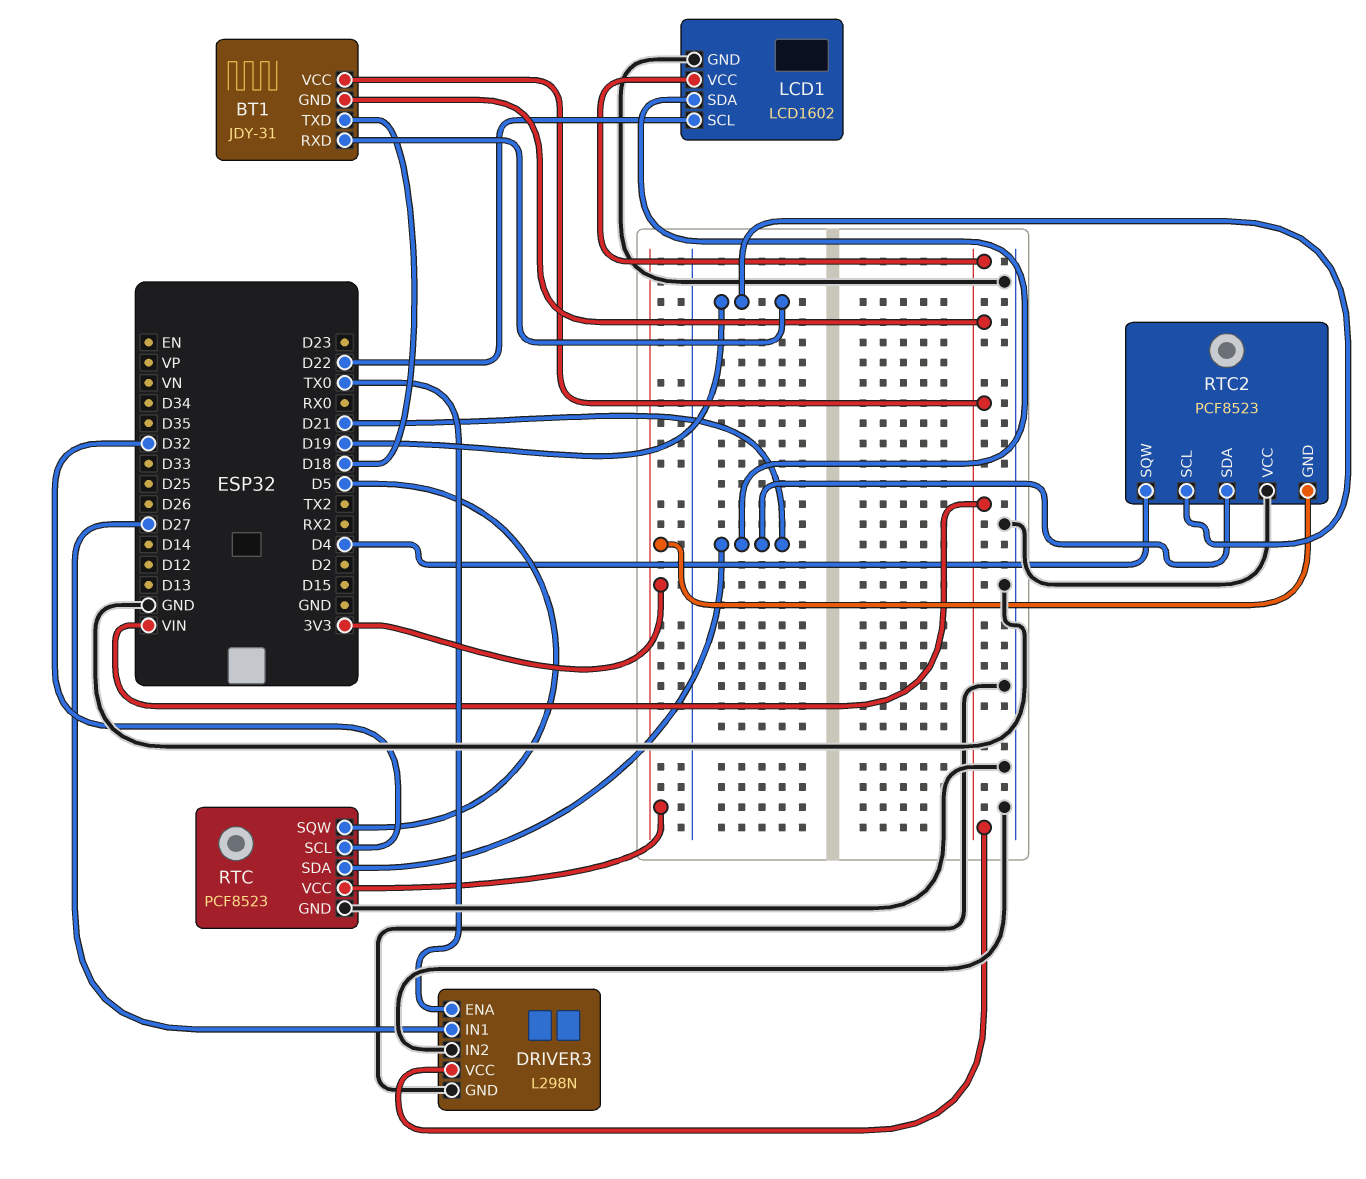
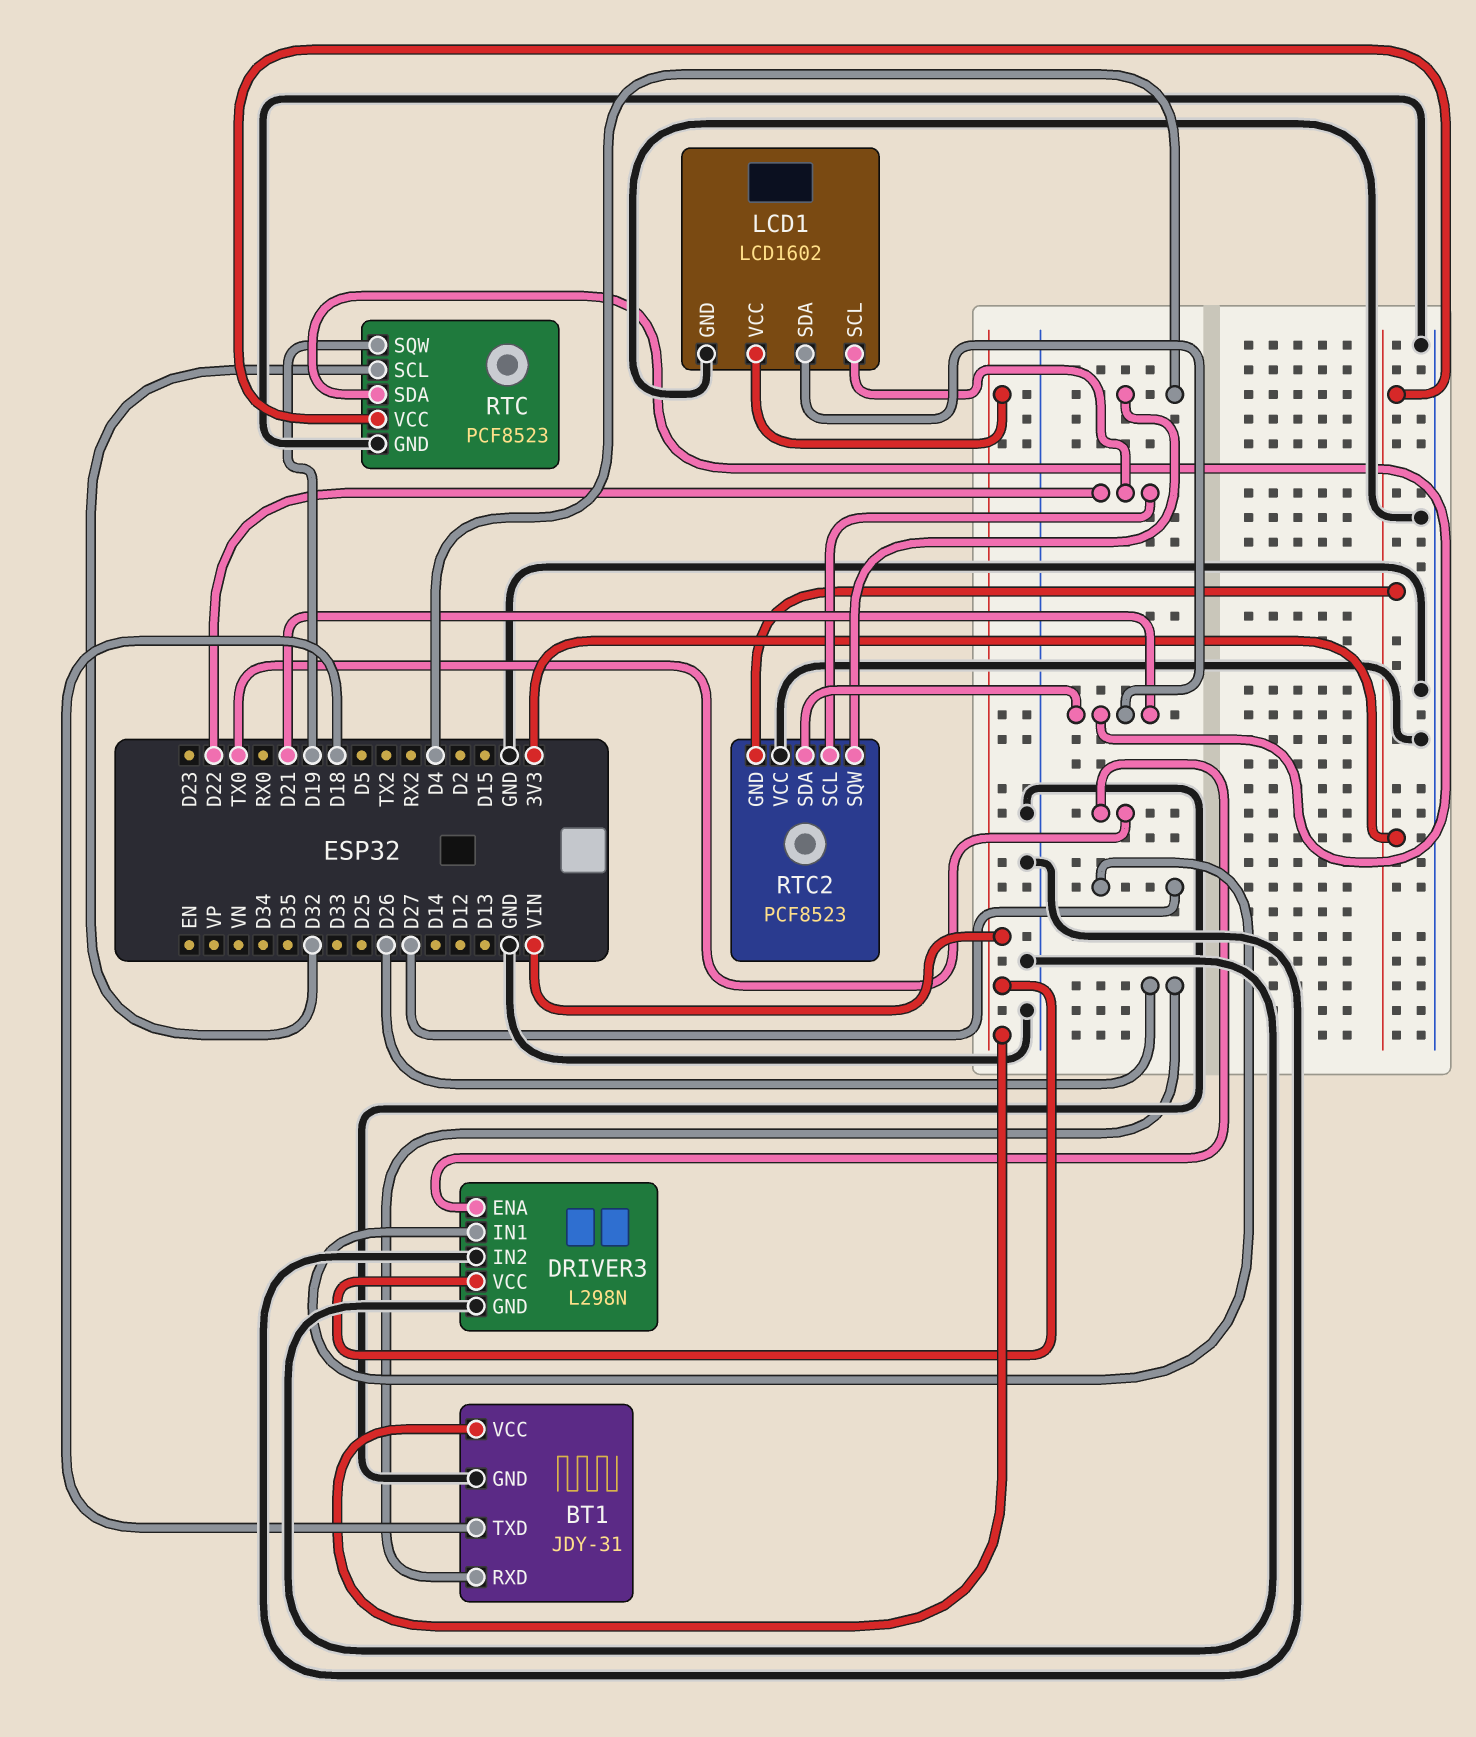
BT1 pin GND: VIN -> GND
BT1 pin RXD: D19 -> D26
RTC pin SQW: D5 -> D19
RTC2 pin SCL: D19 -> D22

